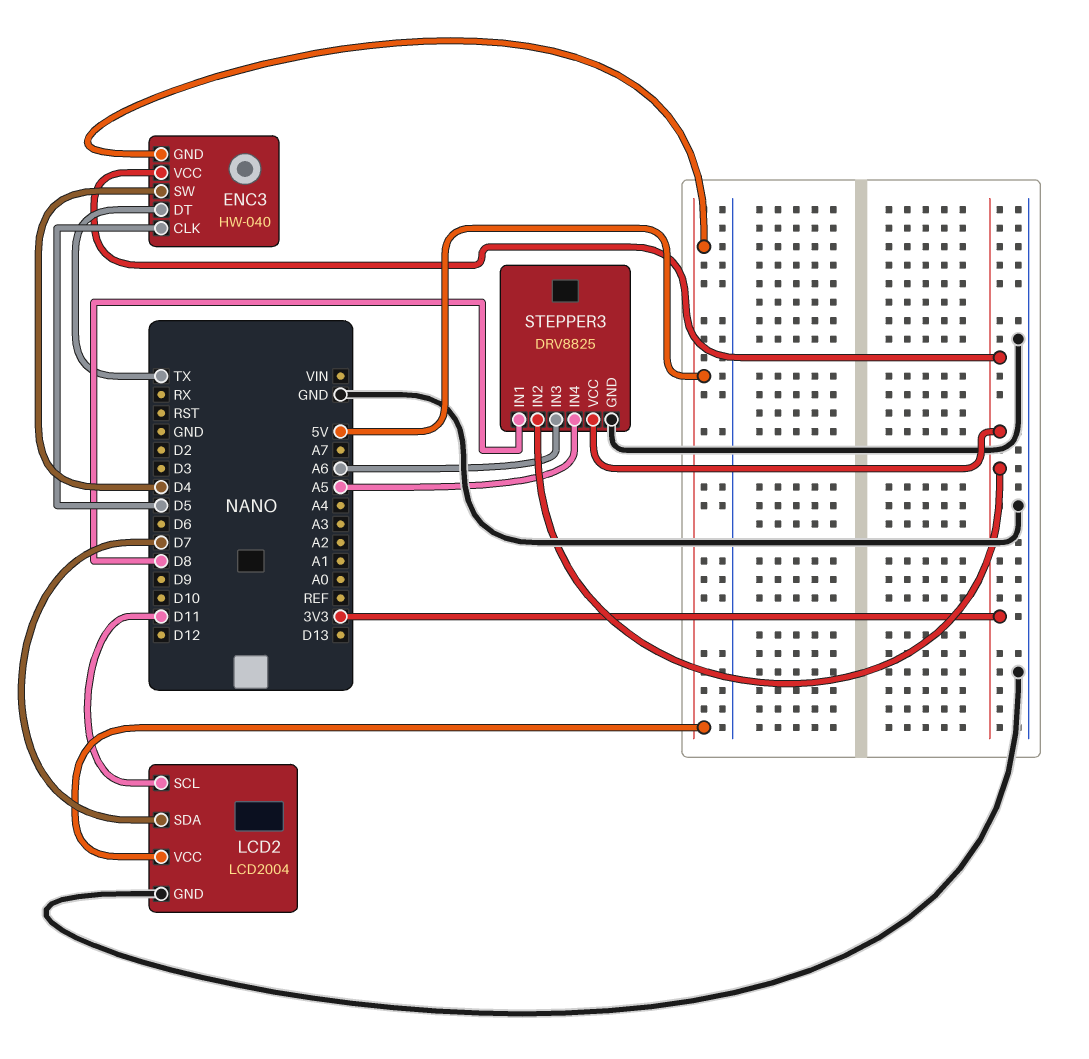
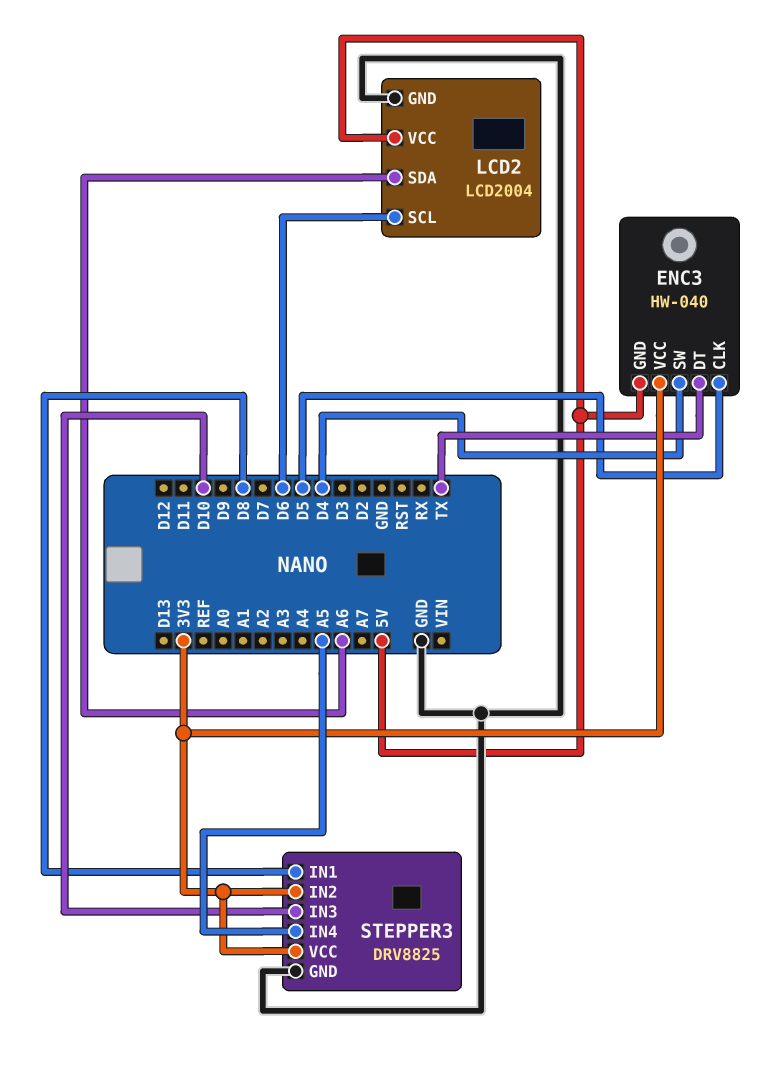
LCD2 pin SCL: D11 -> D6
LCD2 pin SDA: D7 -> A6
STEPPER3 pin IN3: A6 -> D10

